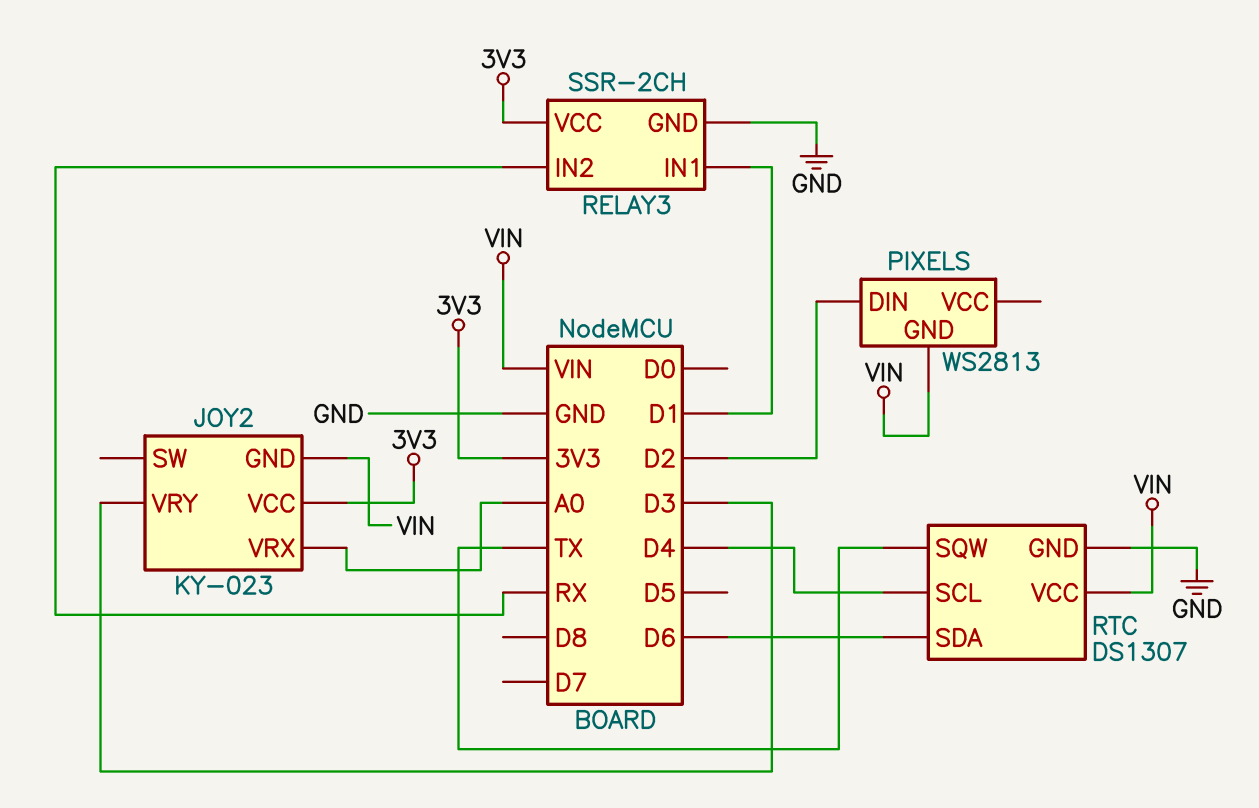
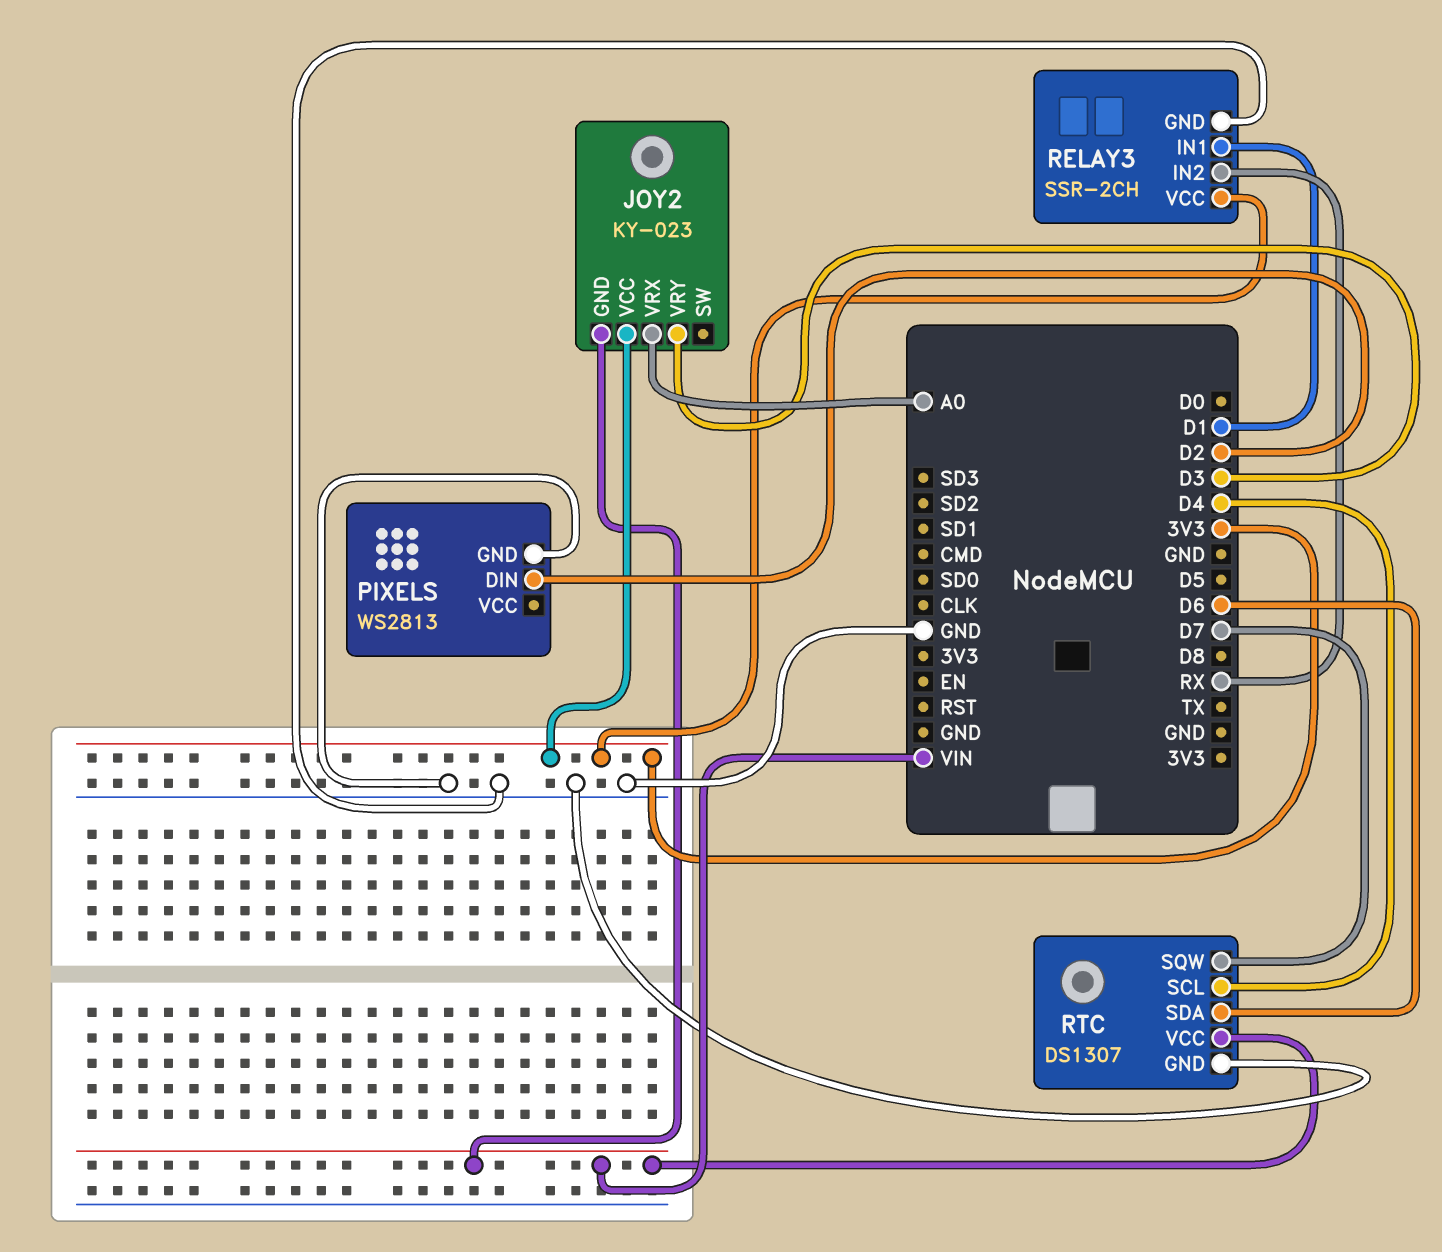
PIXELS pin GND: VIN -> GND
RTC pin SQW: TX -> D7

